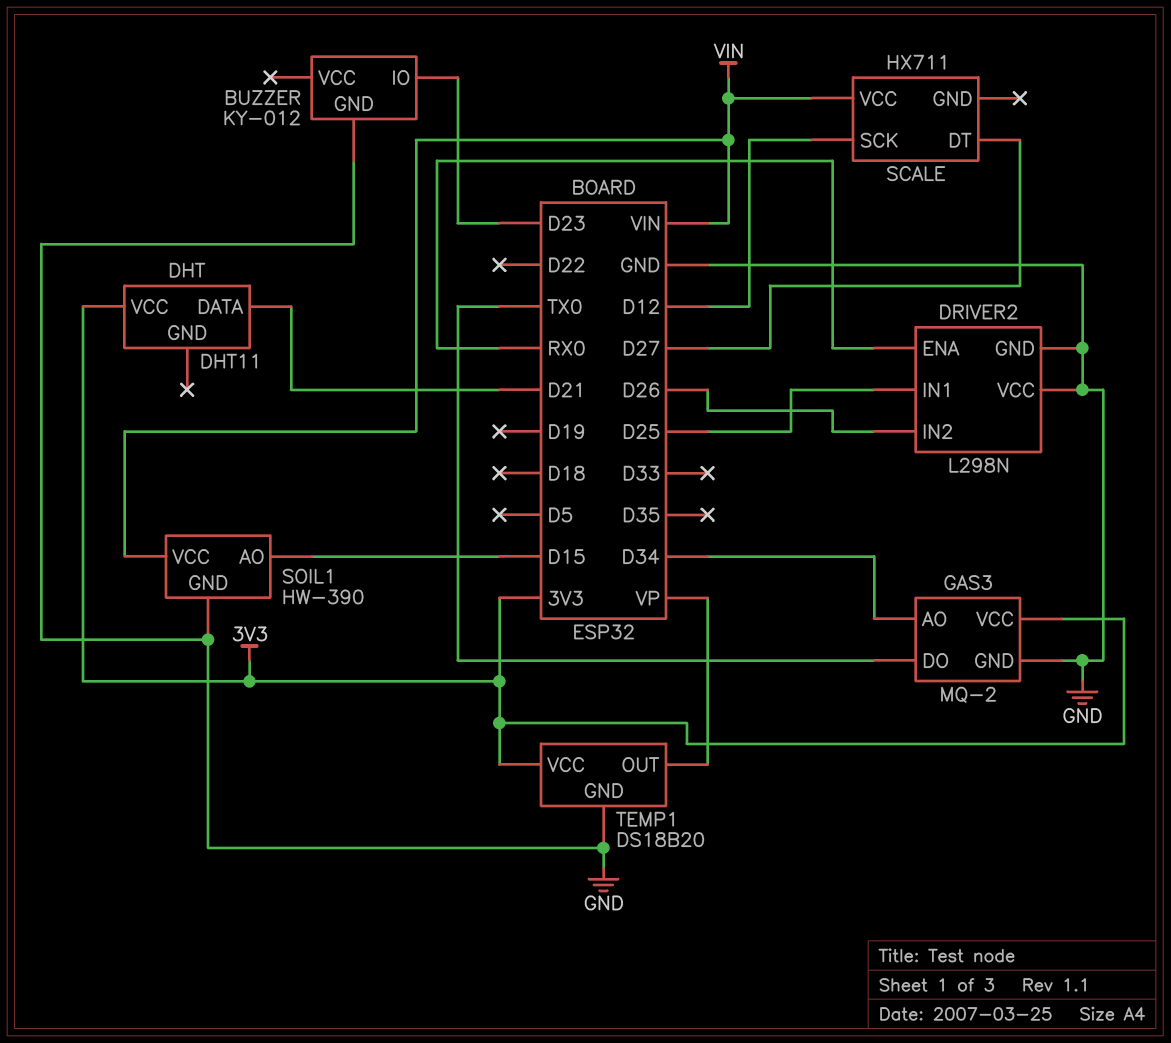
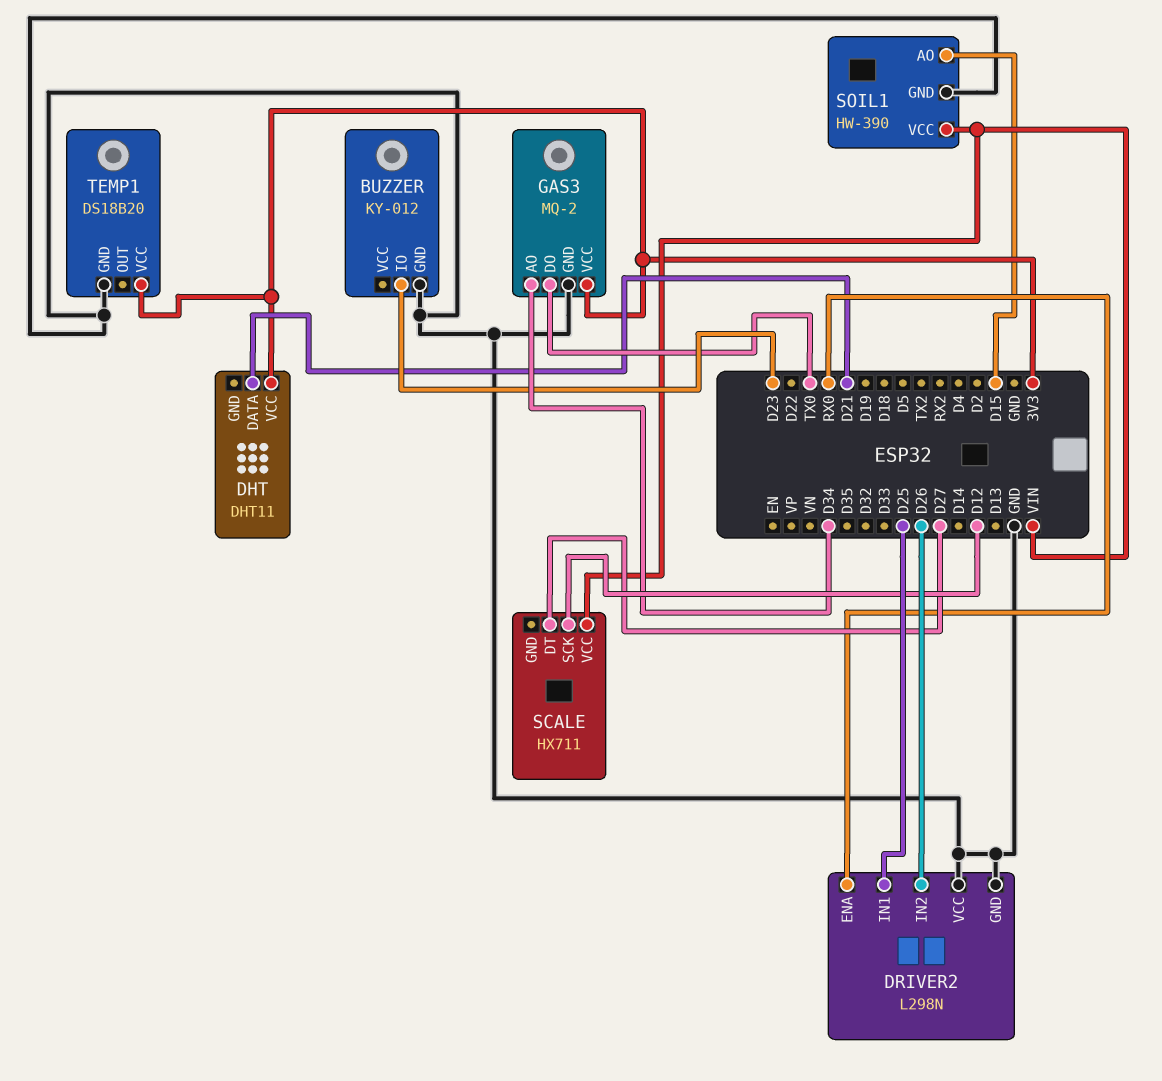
TEMP1 pin OUT: VP -> none

